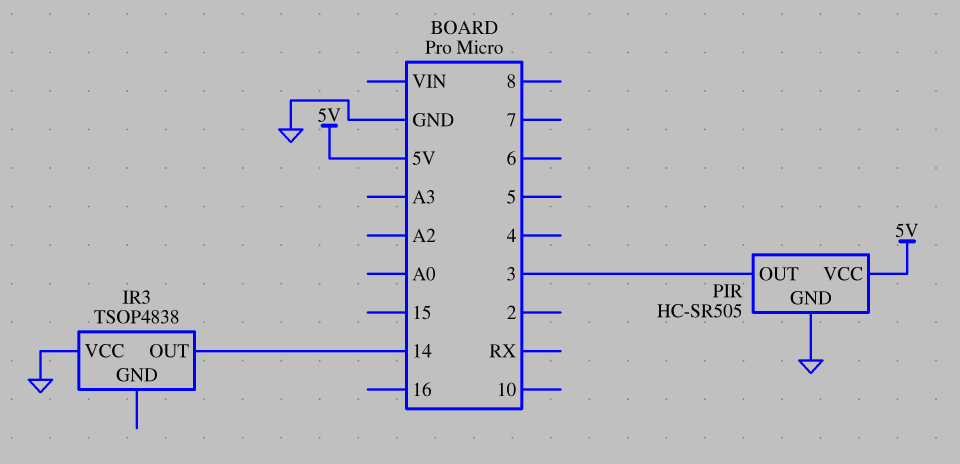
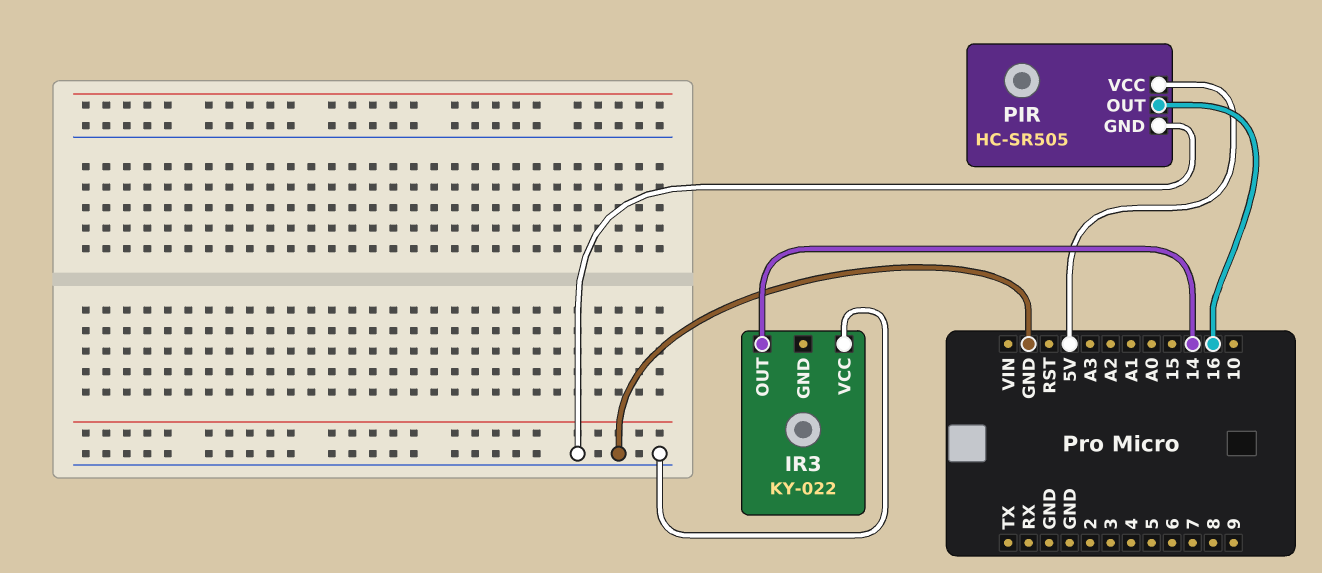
IR3: TSOP4838 -> KY-022
PIR pin OUT: 3 -> 16

